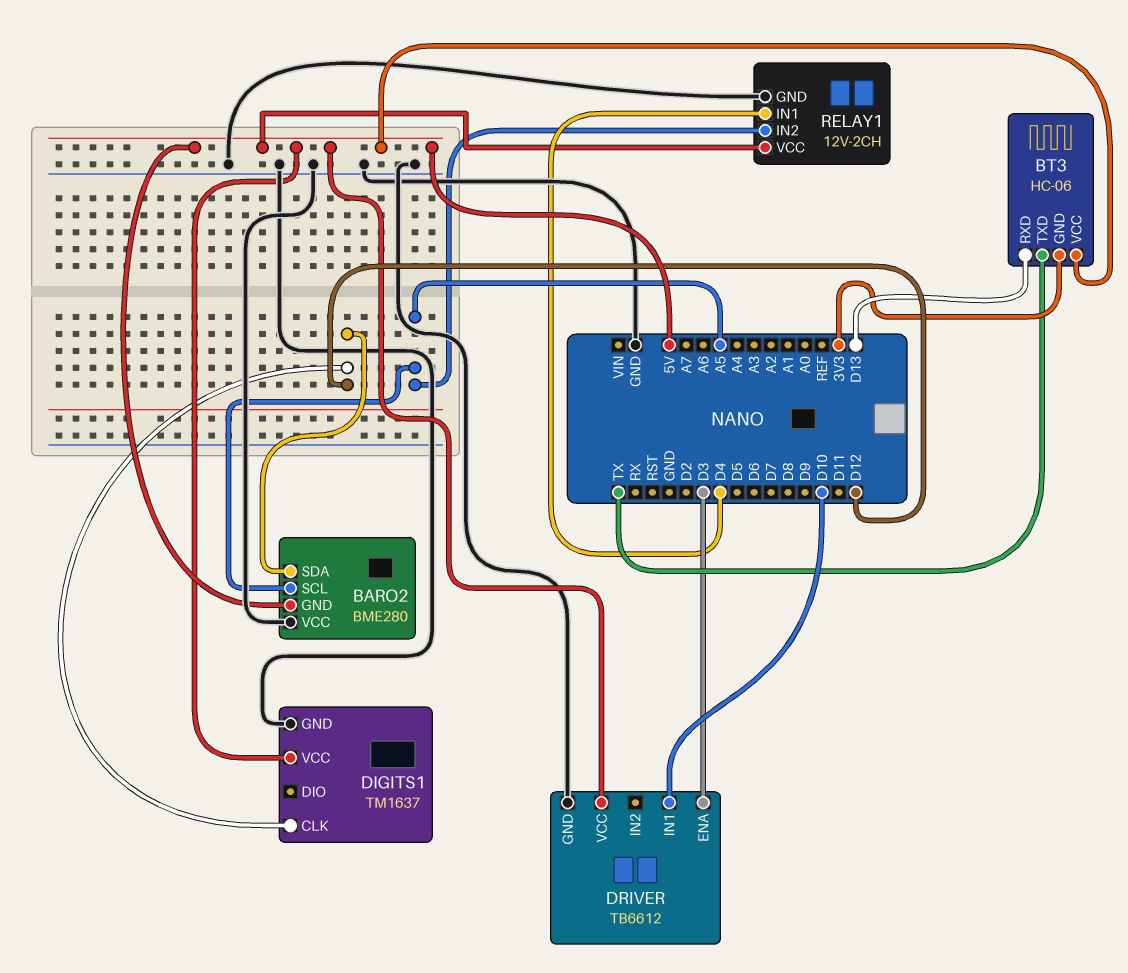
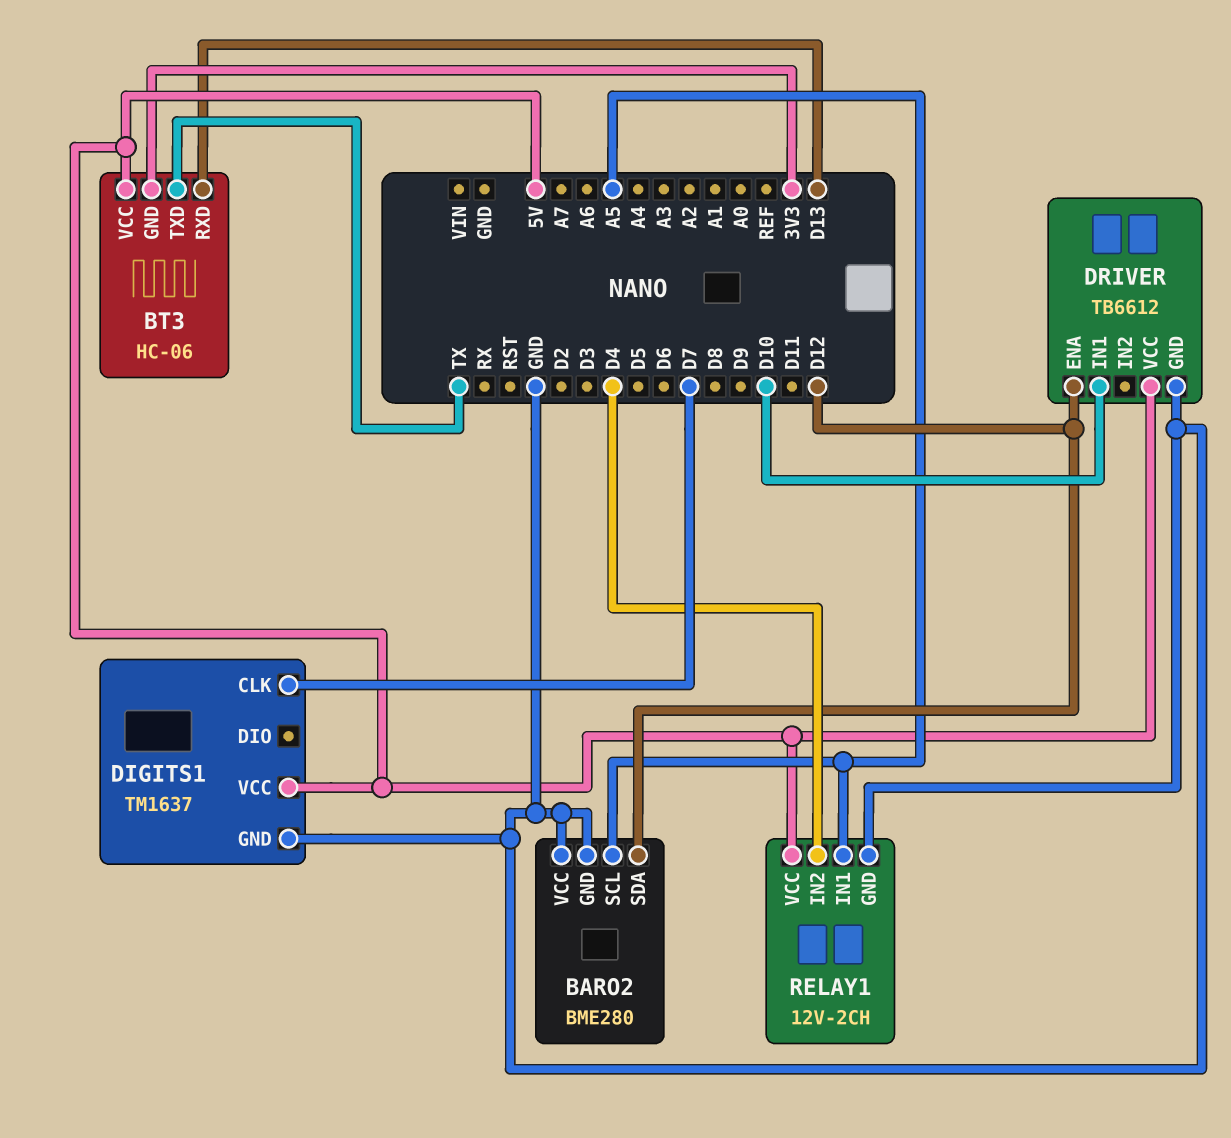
BARO2 pin GND: 5V -> GND
DIGITS1 pin CLK: D12 -> D7
DRIVER pin ENA: D3 -> D12
RELAY1 pin IN1: D4 -> A5
RELAY1 pin IN2: A5 -> D4

